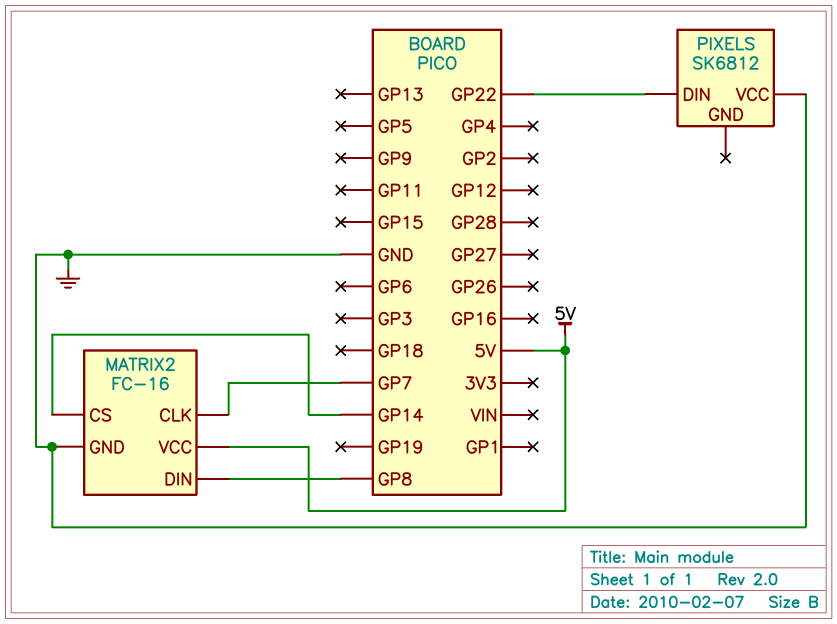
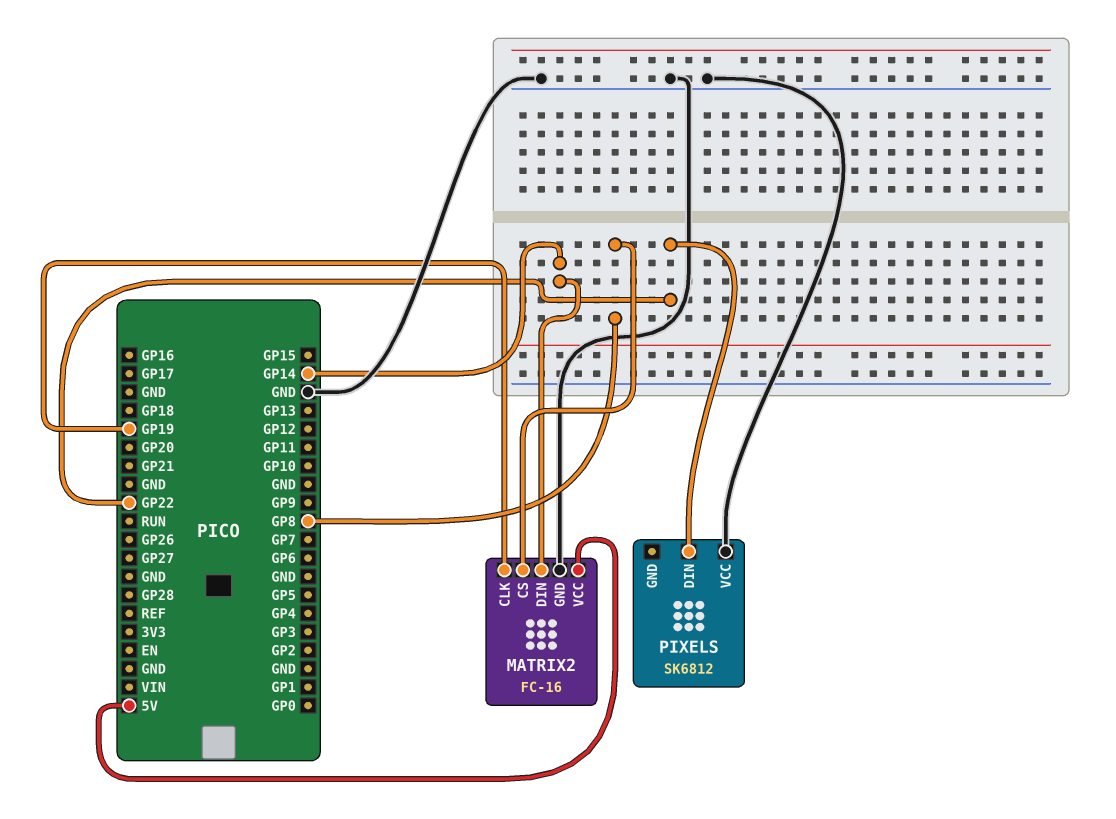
MATRIX2 pin CLK: GP7 -> GP19
MATRIX2 pin CS: GP14 -> GP8
MATRIX2 pin DIN: GP8 -> GP14

